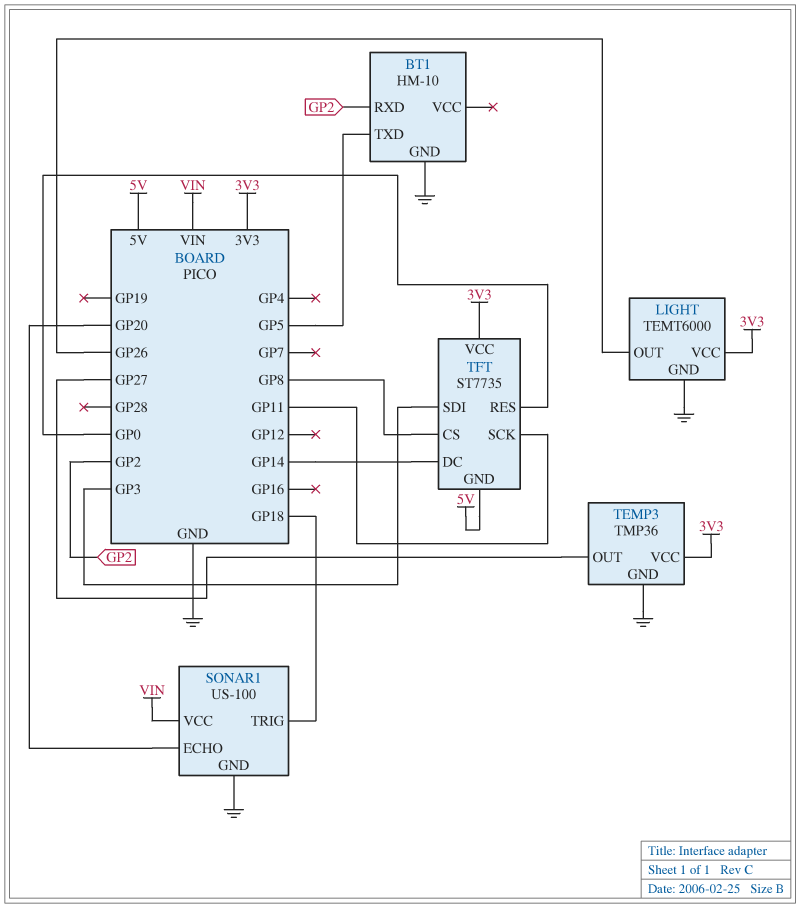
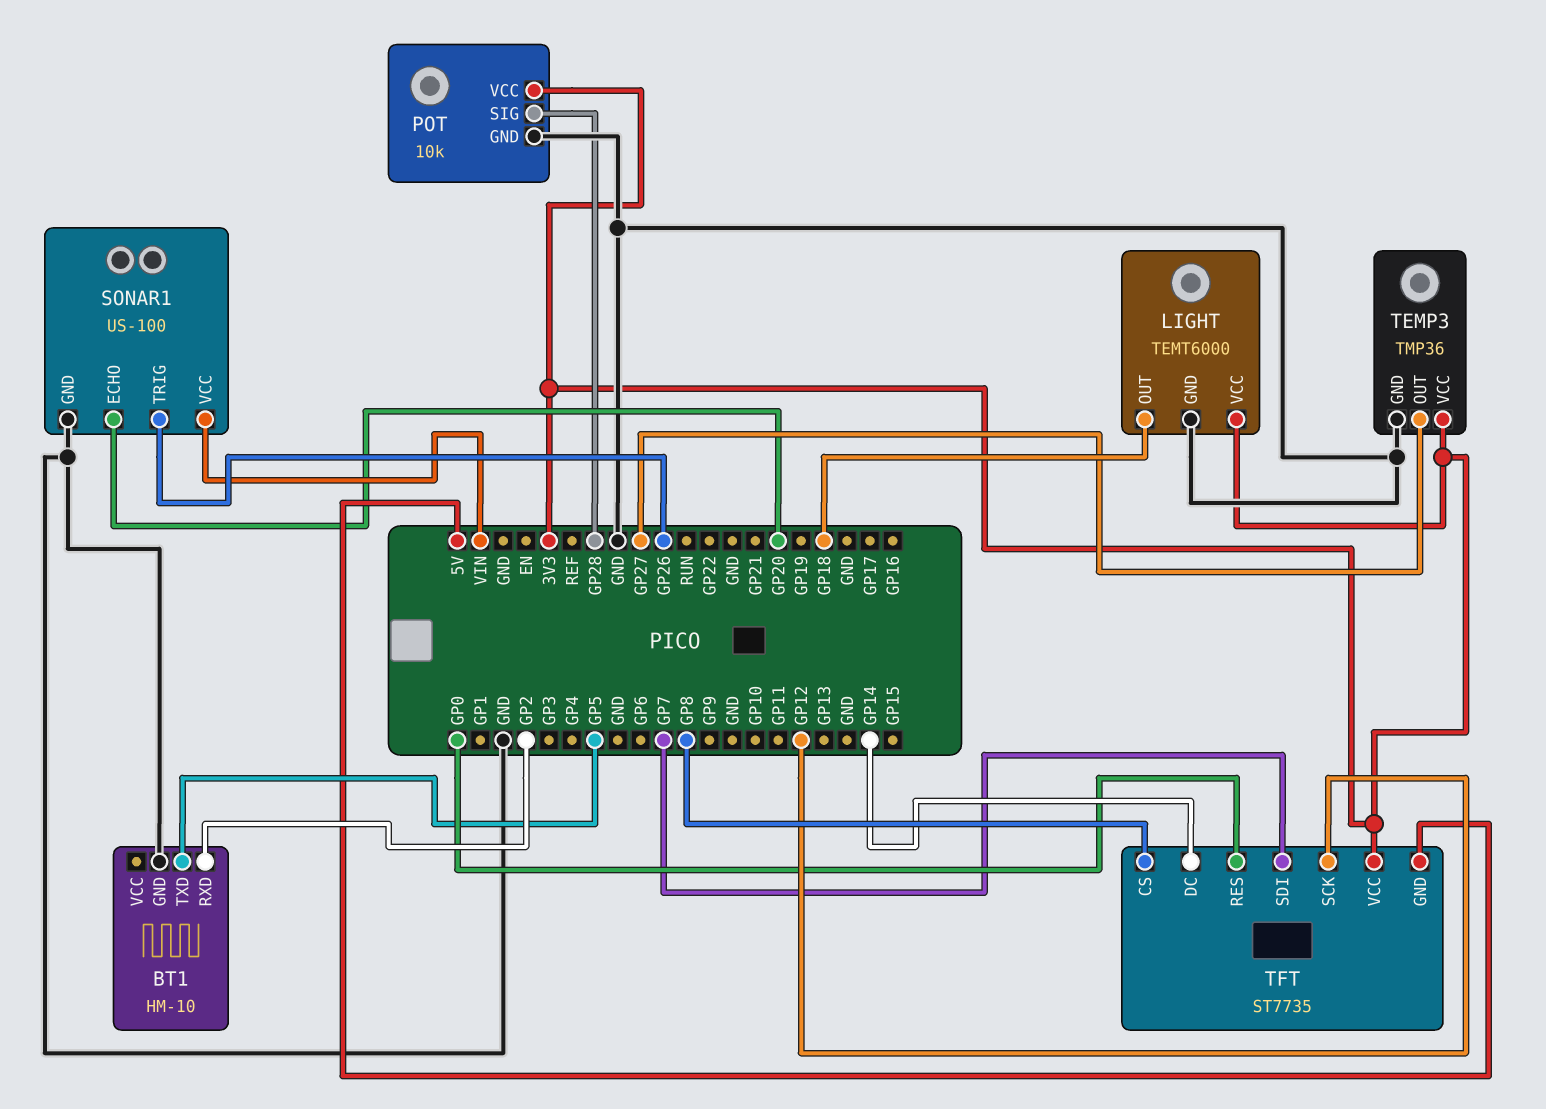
LIGHT pin OUT: GP26 -> GP18
POT: none -> 10k
POT pin GND: none -> GND
POT pin SIG: none -> GP28
POT pin VCC: none -> 3V3
SONAR1 pin TRIG: GP18 -> GP26
TFT pin SCK: GP11 -> GP12
TFT pin SDI: GP3 -> GP7

